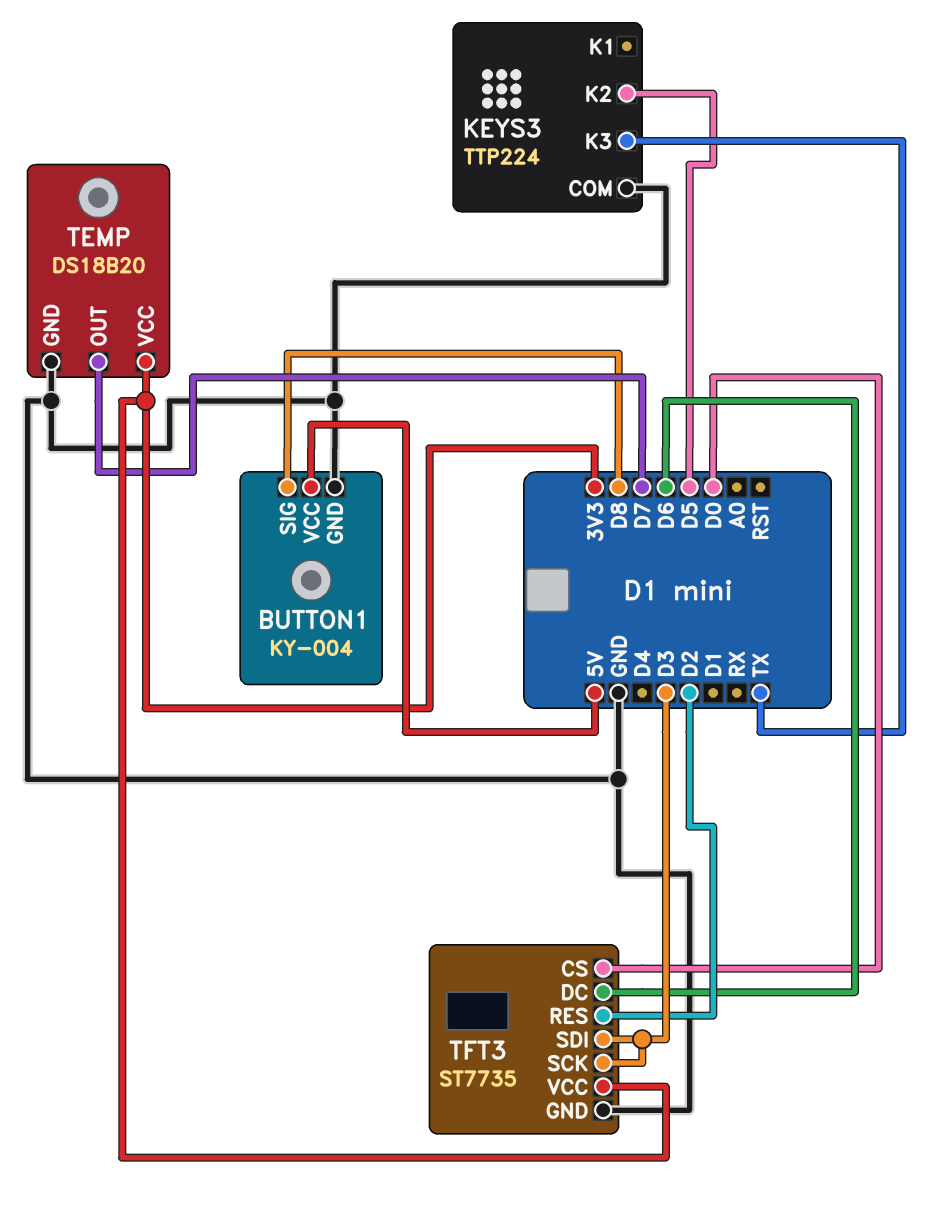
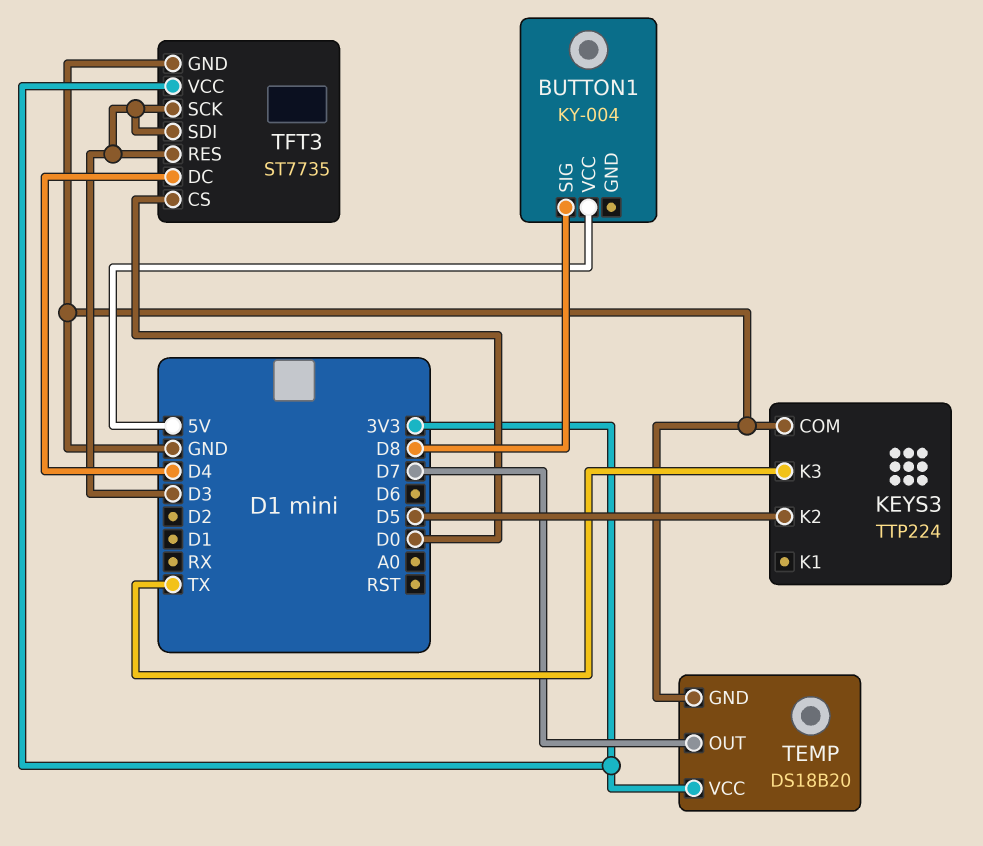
BUTTON1 pin GND: GND -> none
TFT3 pin DC: D6 -> D4
TFT3 pin RES: D2 -> D3

